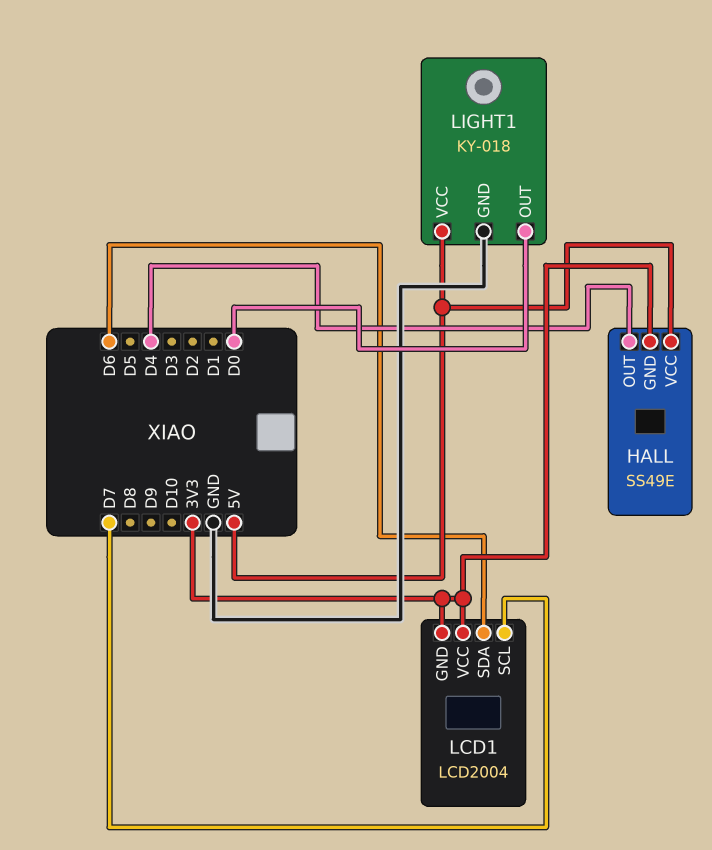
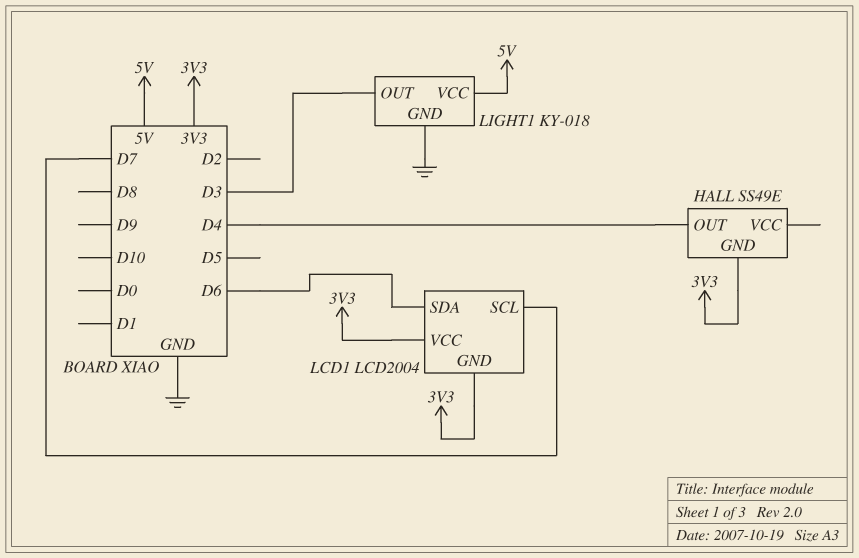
HALL pin VCC: 5V -> none
LIGHT1 pin OUT: D0 -> D3

